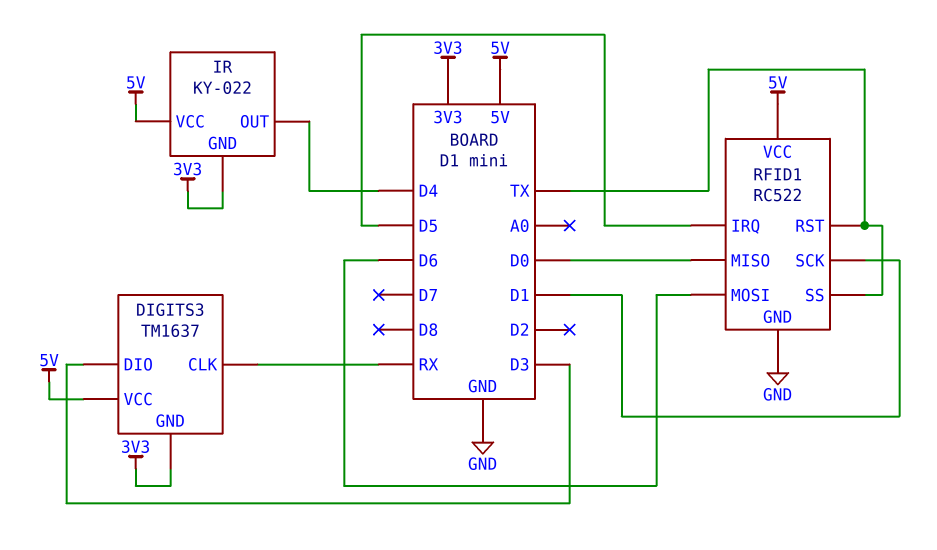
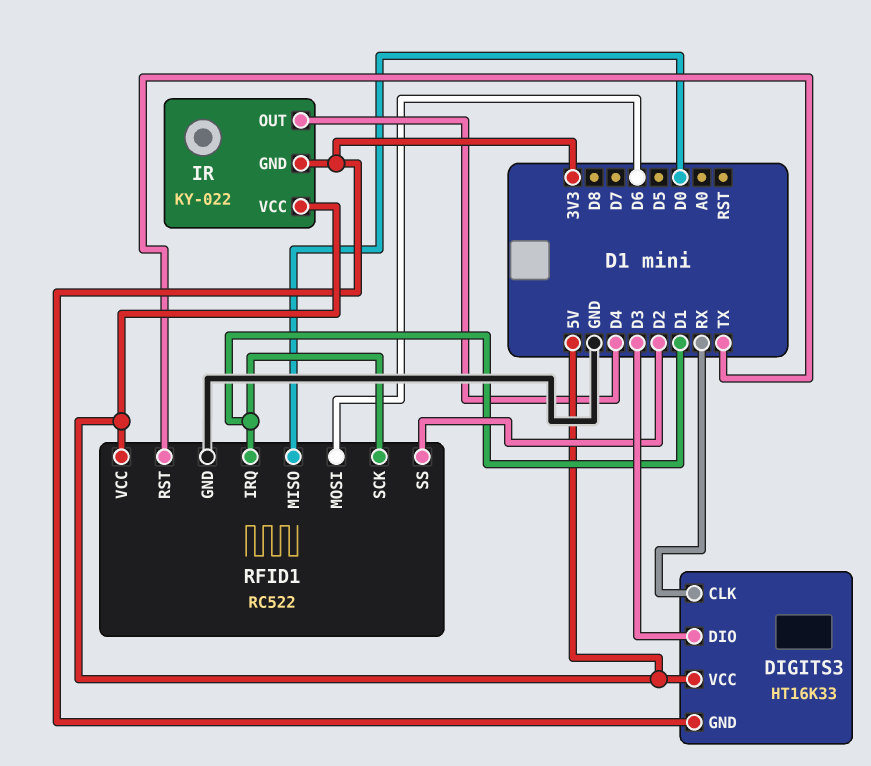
DIGITS3: TM1637 -> HT16K33
RFID1 pin IRQ: D5 -> D1
RFID1 pin SS: TX -> D2

